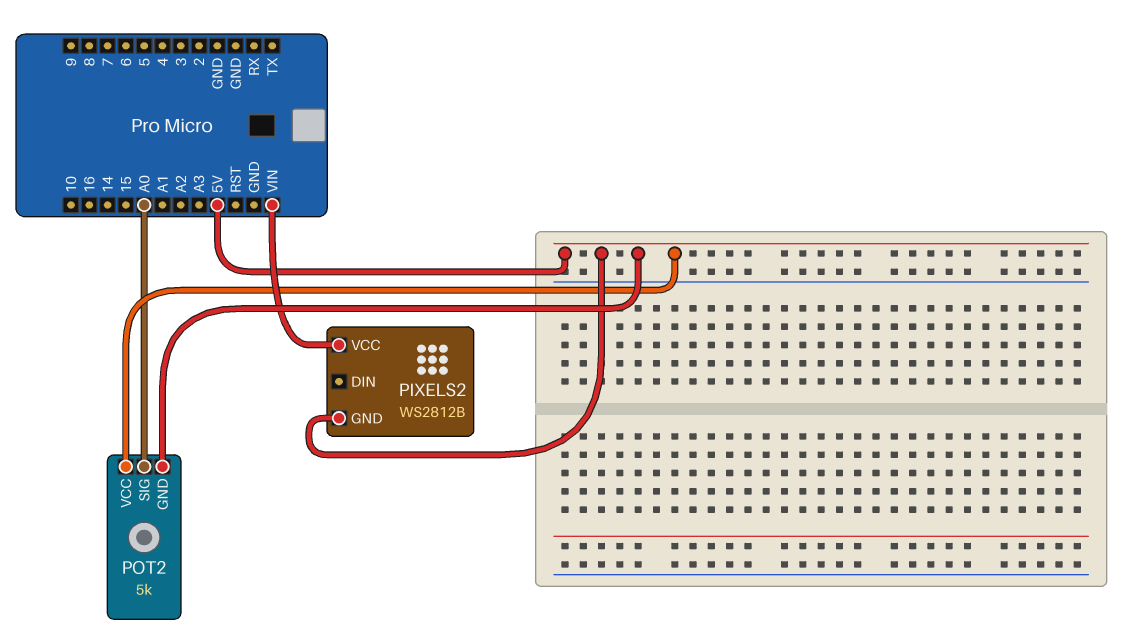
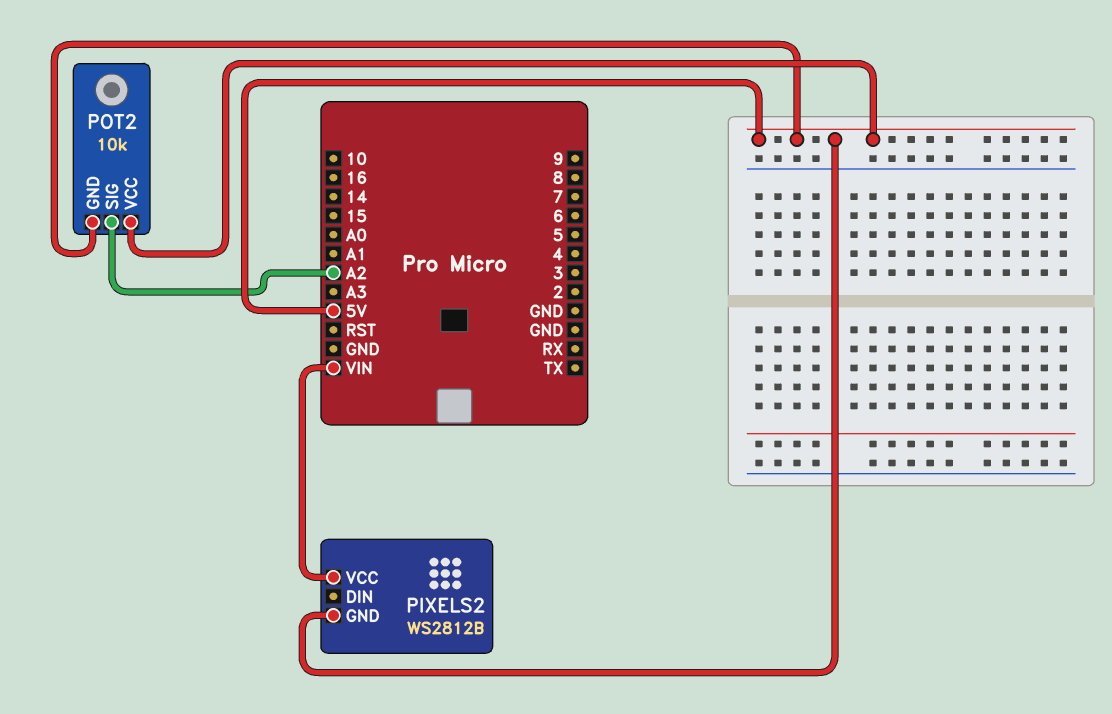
POT2: 5k -> 10k
POT2 pin SIG: A0 -> A2

